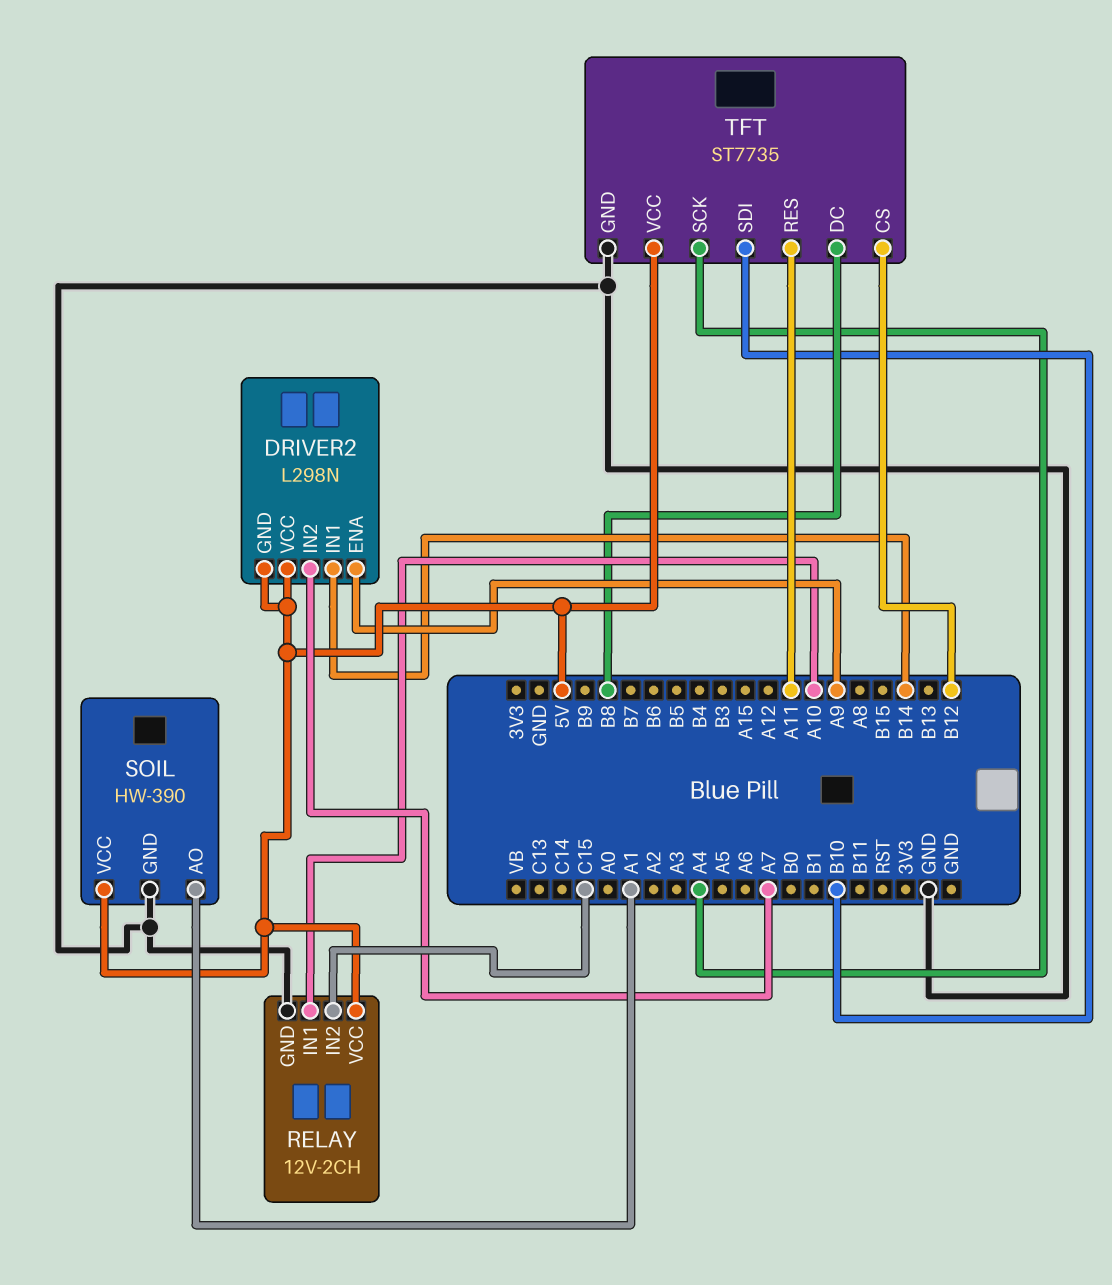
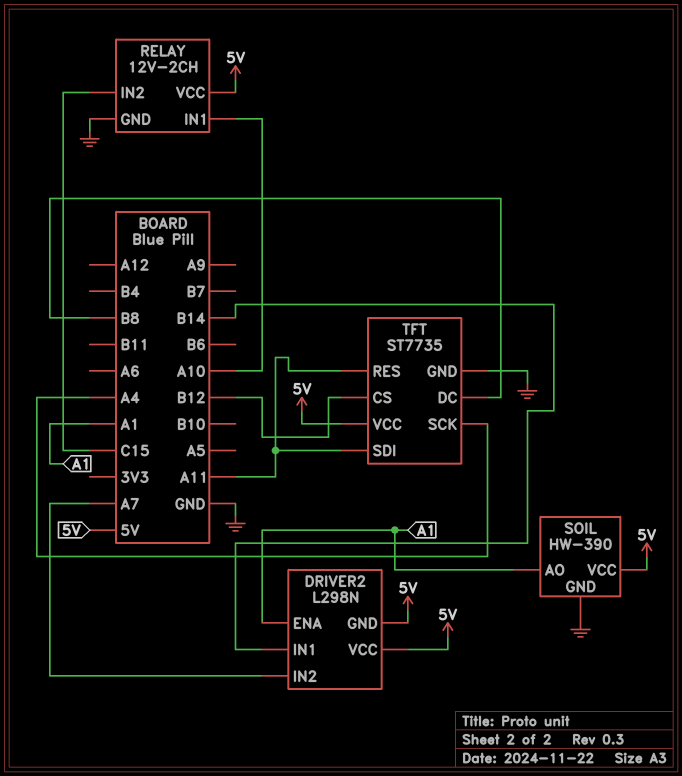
DRIVER2 pin ENA: A9 -> A1
TFT pin SDI: B10 -> A11

